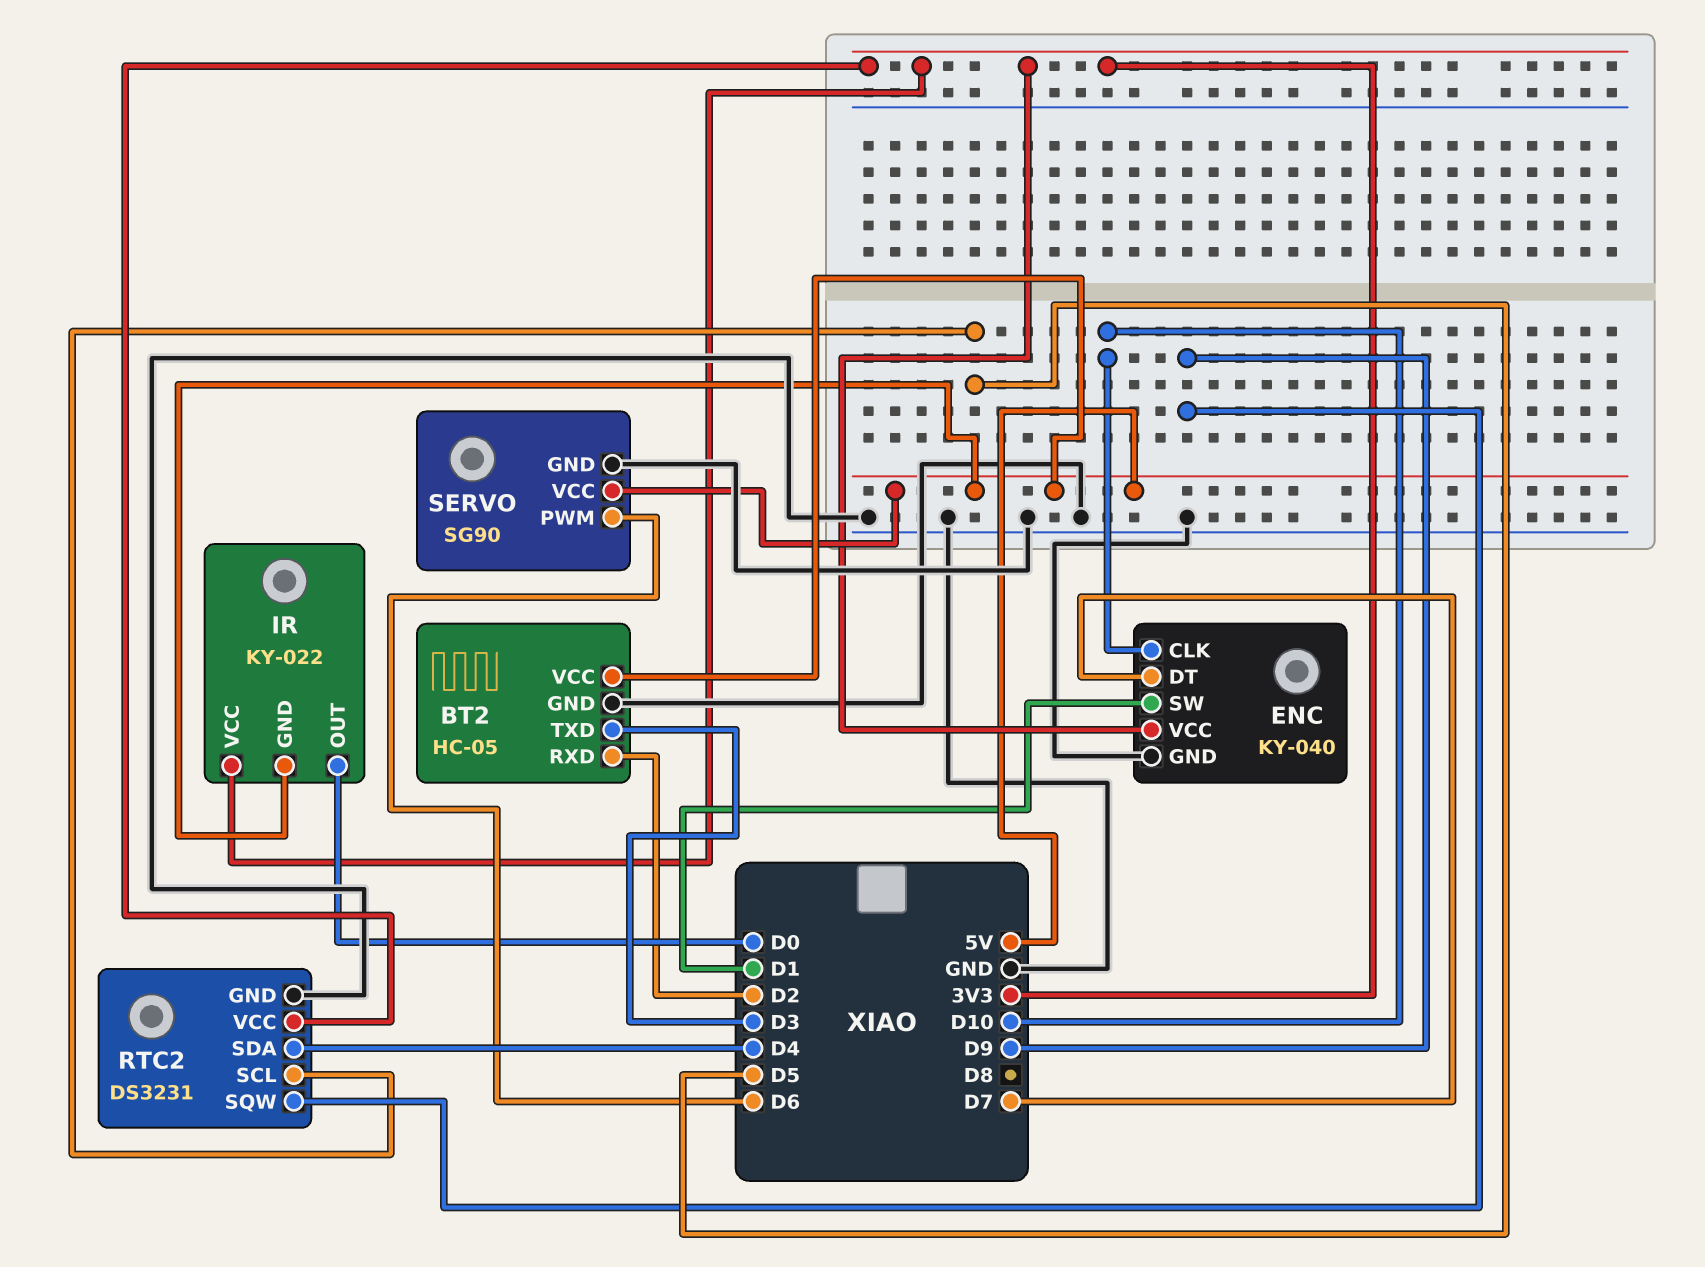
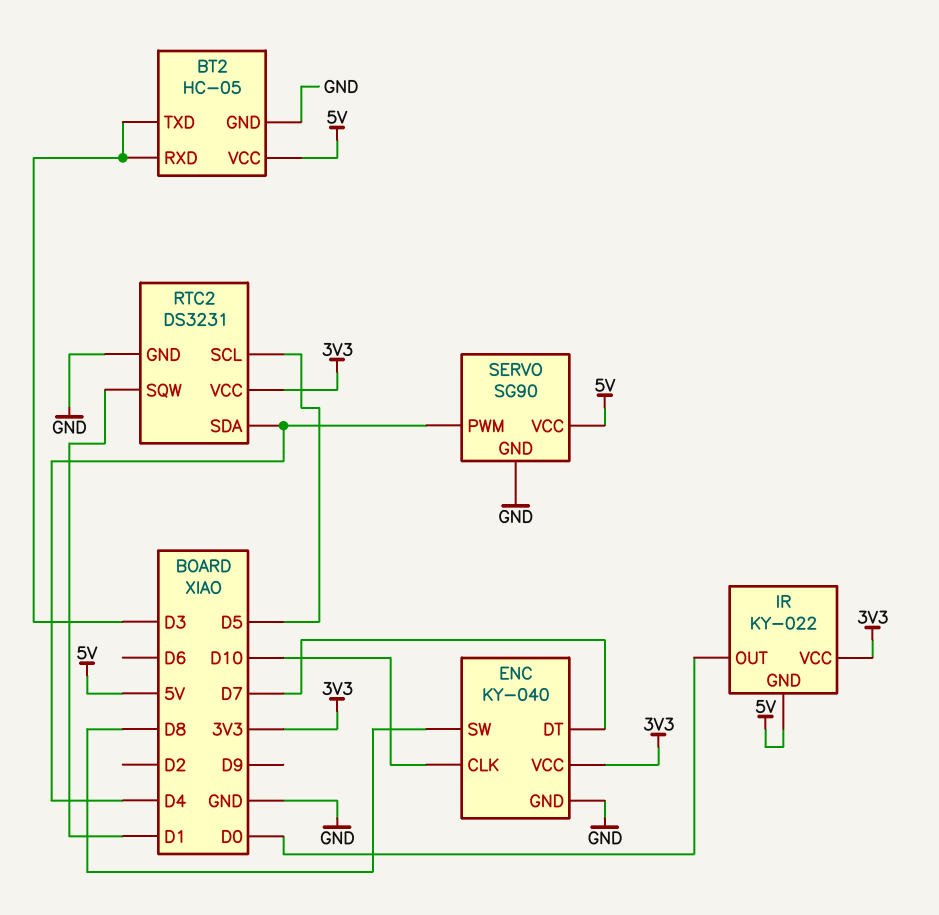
BT2 pin RXD: D2 -> D3
ENC pin SW: D1 -> D8
RTC2 pin SQW: D9 -> D1
SERVO pin PWM: D6 -> D4

